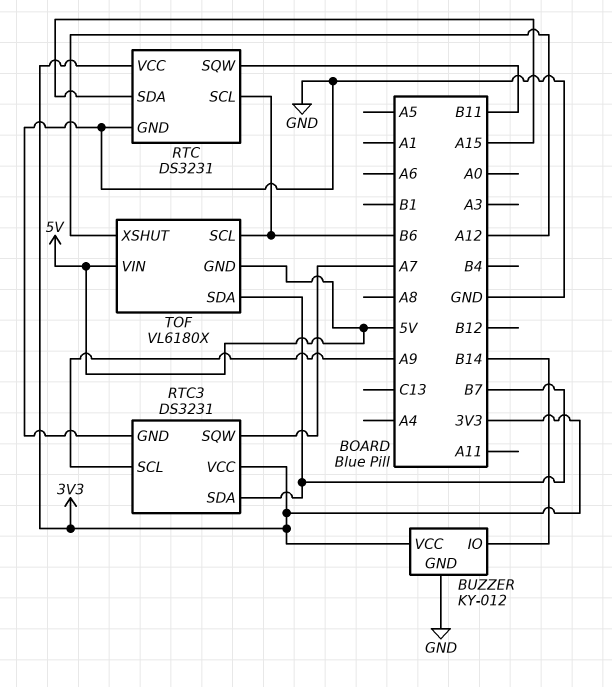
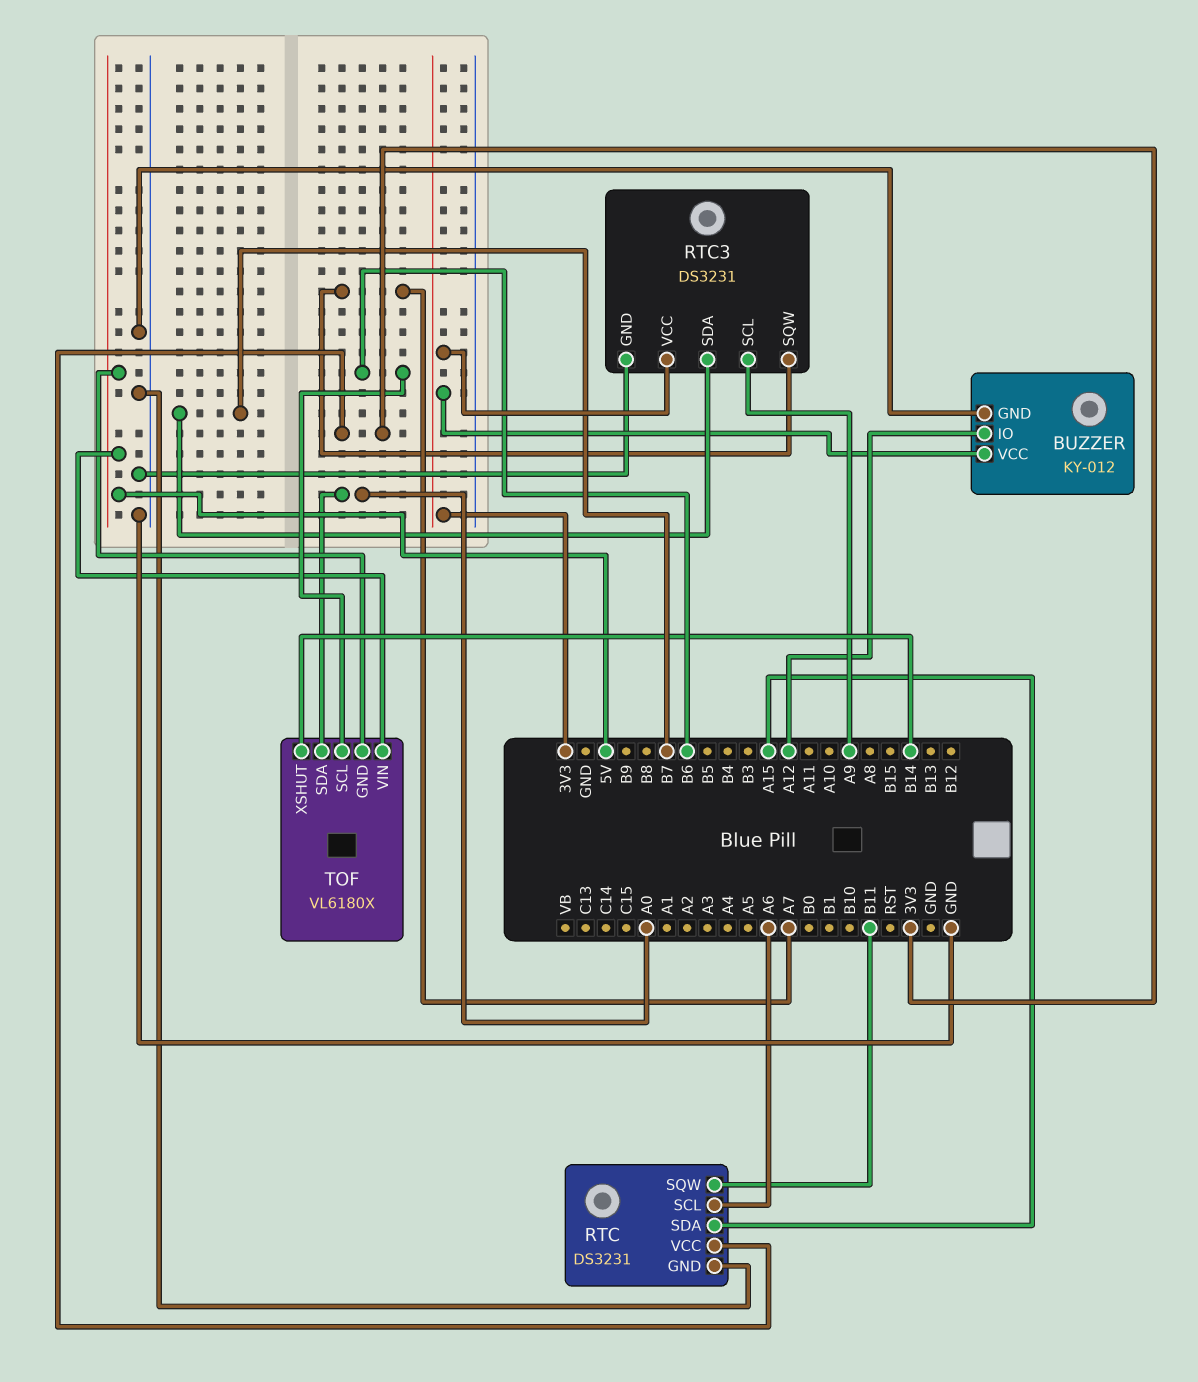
BUZZER pin IO: B14 -> A12
RTC pin SCL: B6 -> A6
TOF pin SDA: B7 -> A0
TOF pin XSHUT: A12 -> B14

